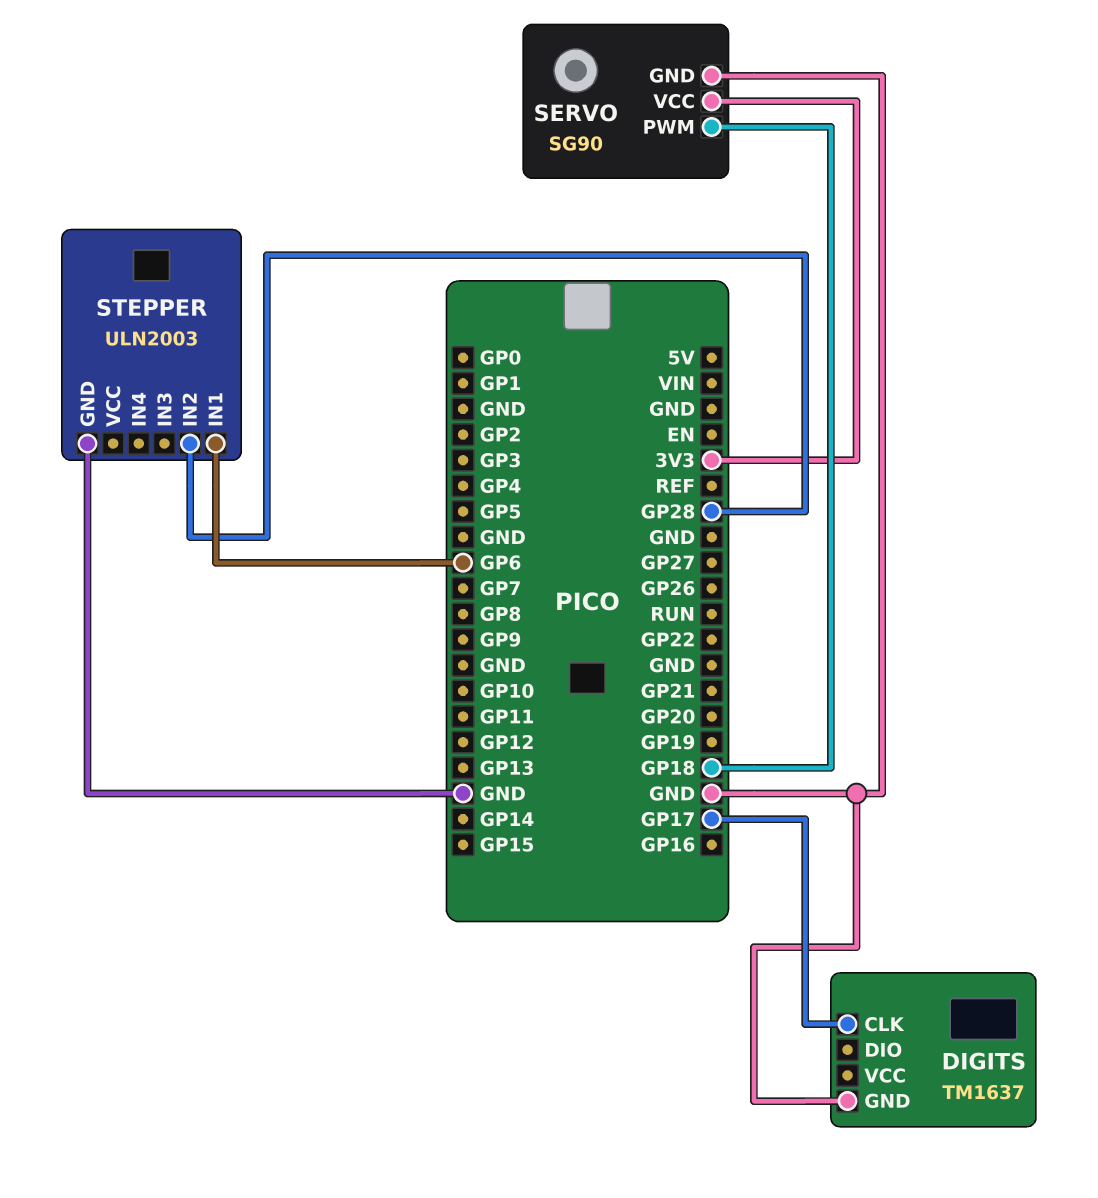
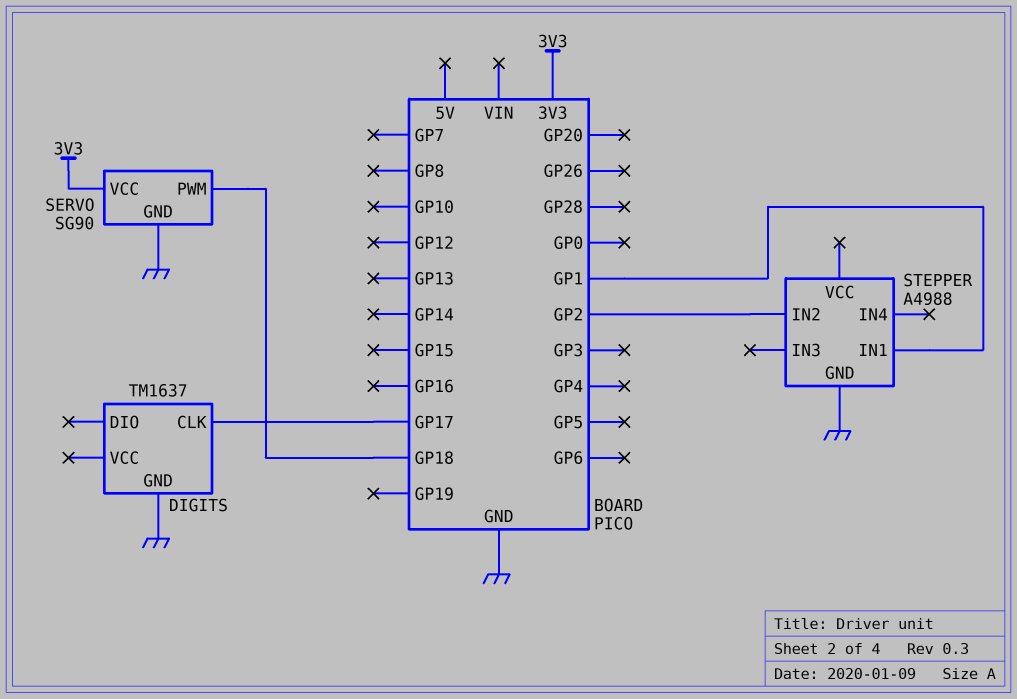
STEPPER: ULN2003 -> A4988
STEPPER pin IN1: GP6 -> GP1
STEPPER pin IN2: GP28 -> GP2

